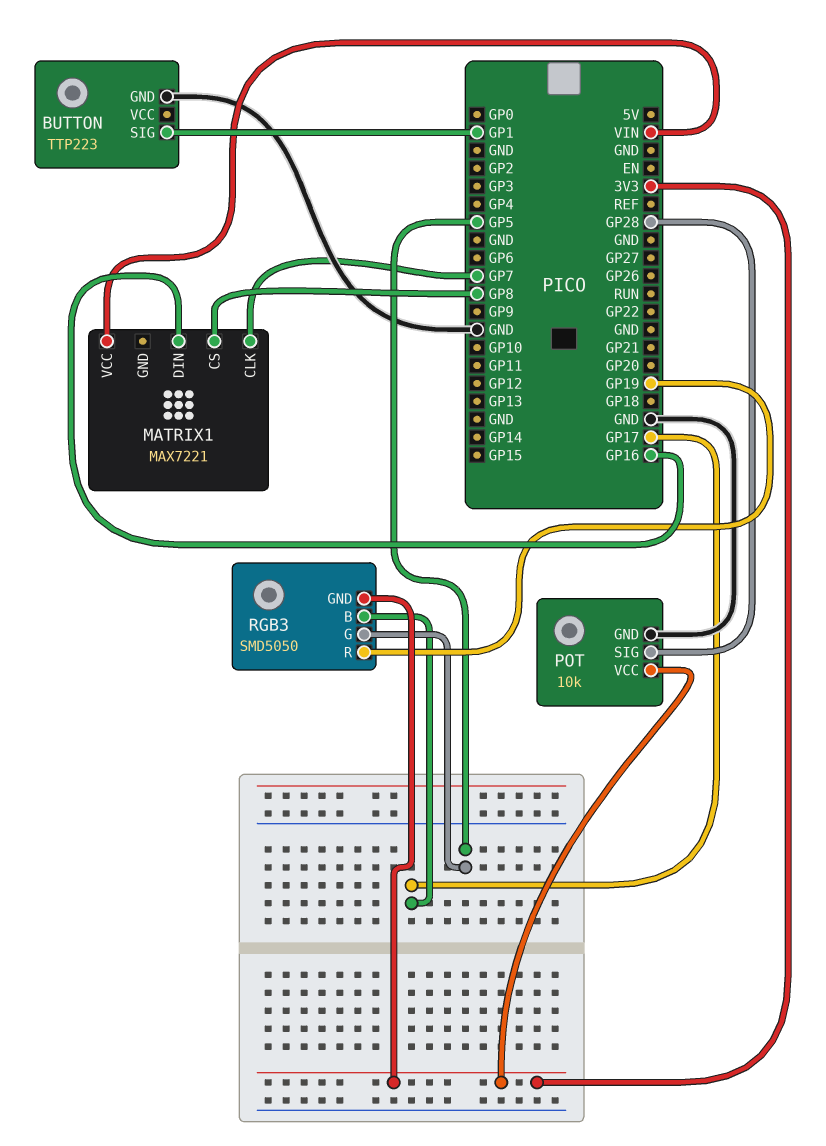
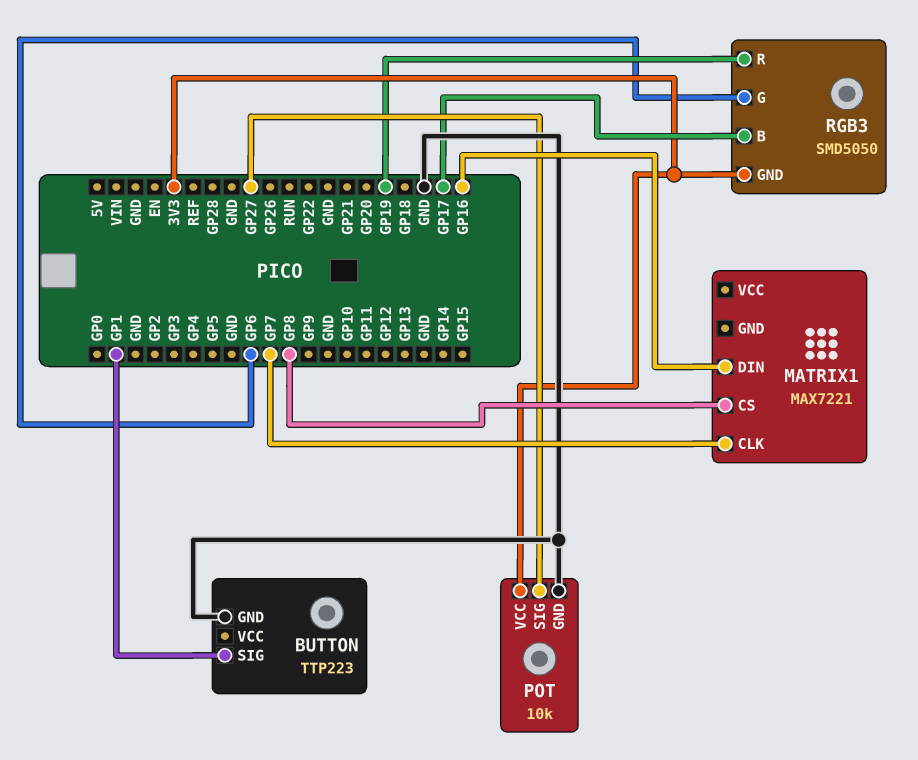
MATRIX1 pin VCC: VIN -> none
POT pin SIG: GP28 -> GP27
RGB3 pin G: GP5 -> GP6

